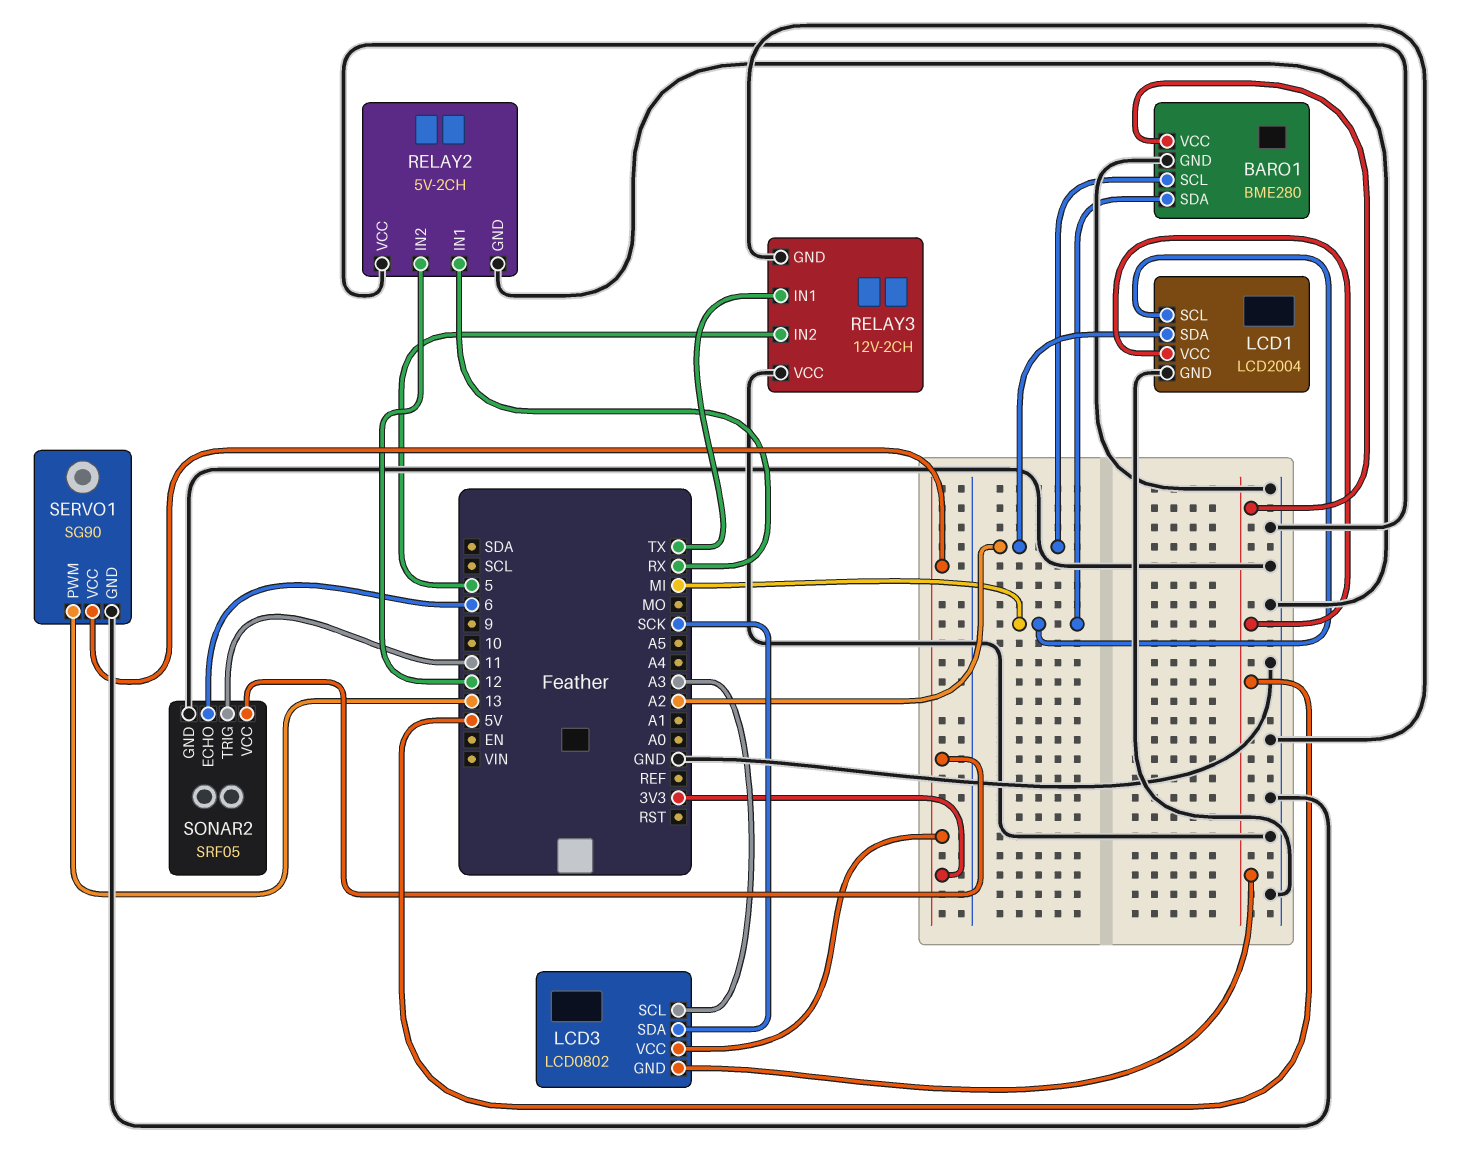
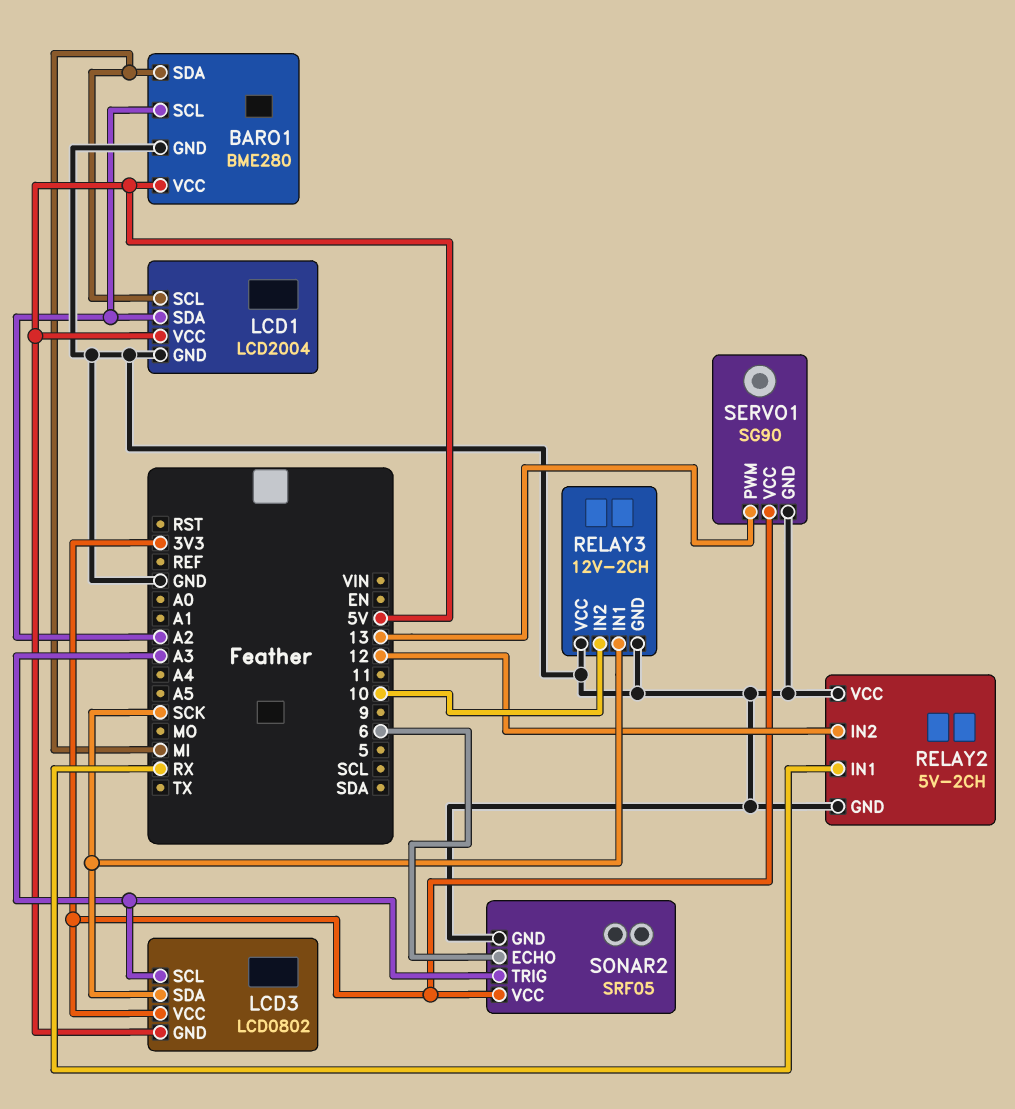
RELAY3 pin IN1: TX -> SCK
RELAY3 pin IN2: 5 -> 10
SONAR2 pin TRIG: 11 -> A3

